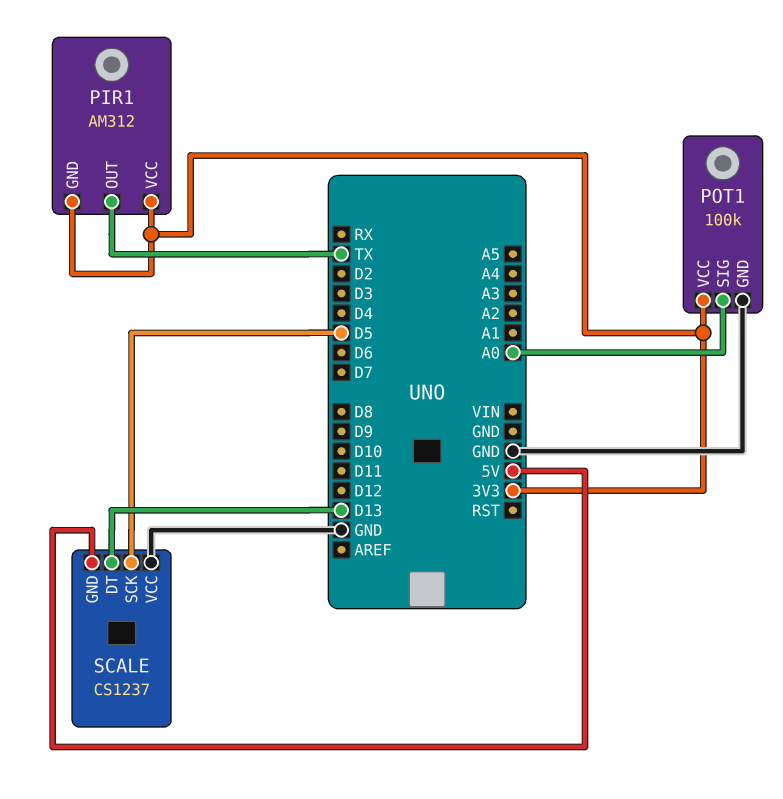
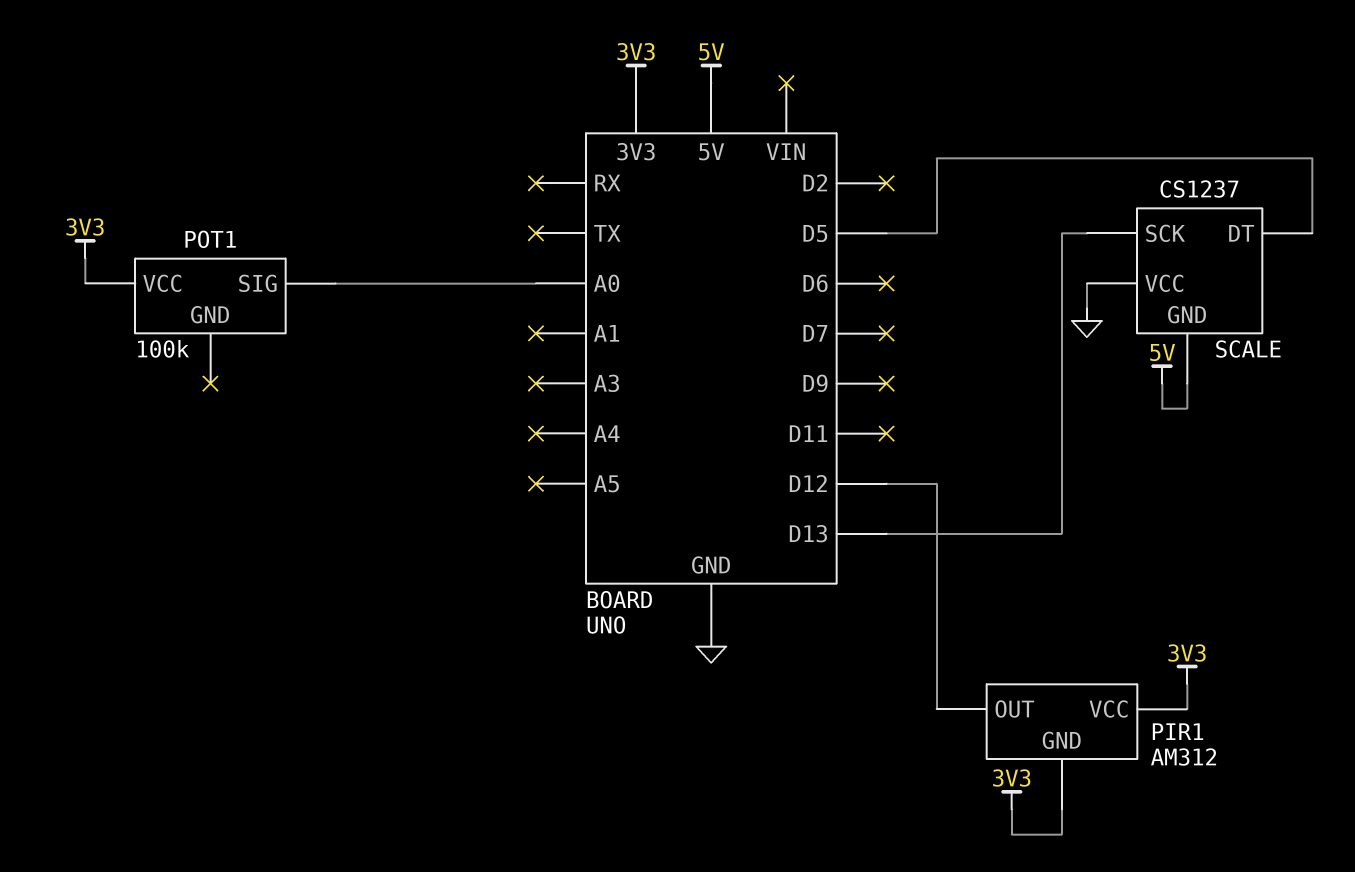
PIR1 pin OUT: TX -> D12
POT1 pin GND: GND -> none
SCALE pin DT: D13 -> D5
SCALE pin SCK: D5 -> D13

